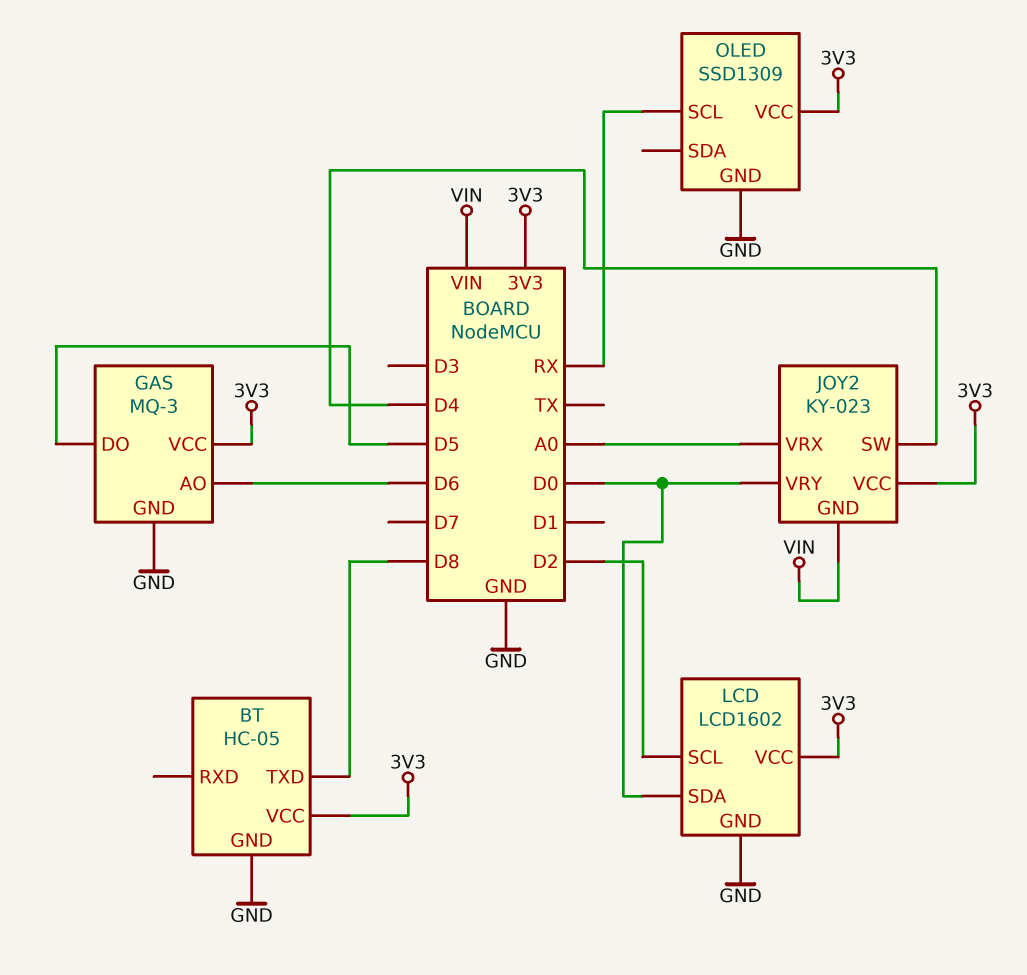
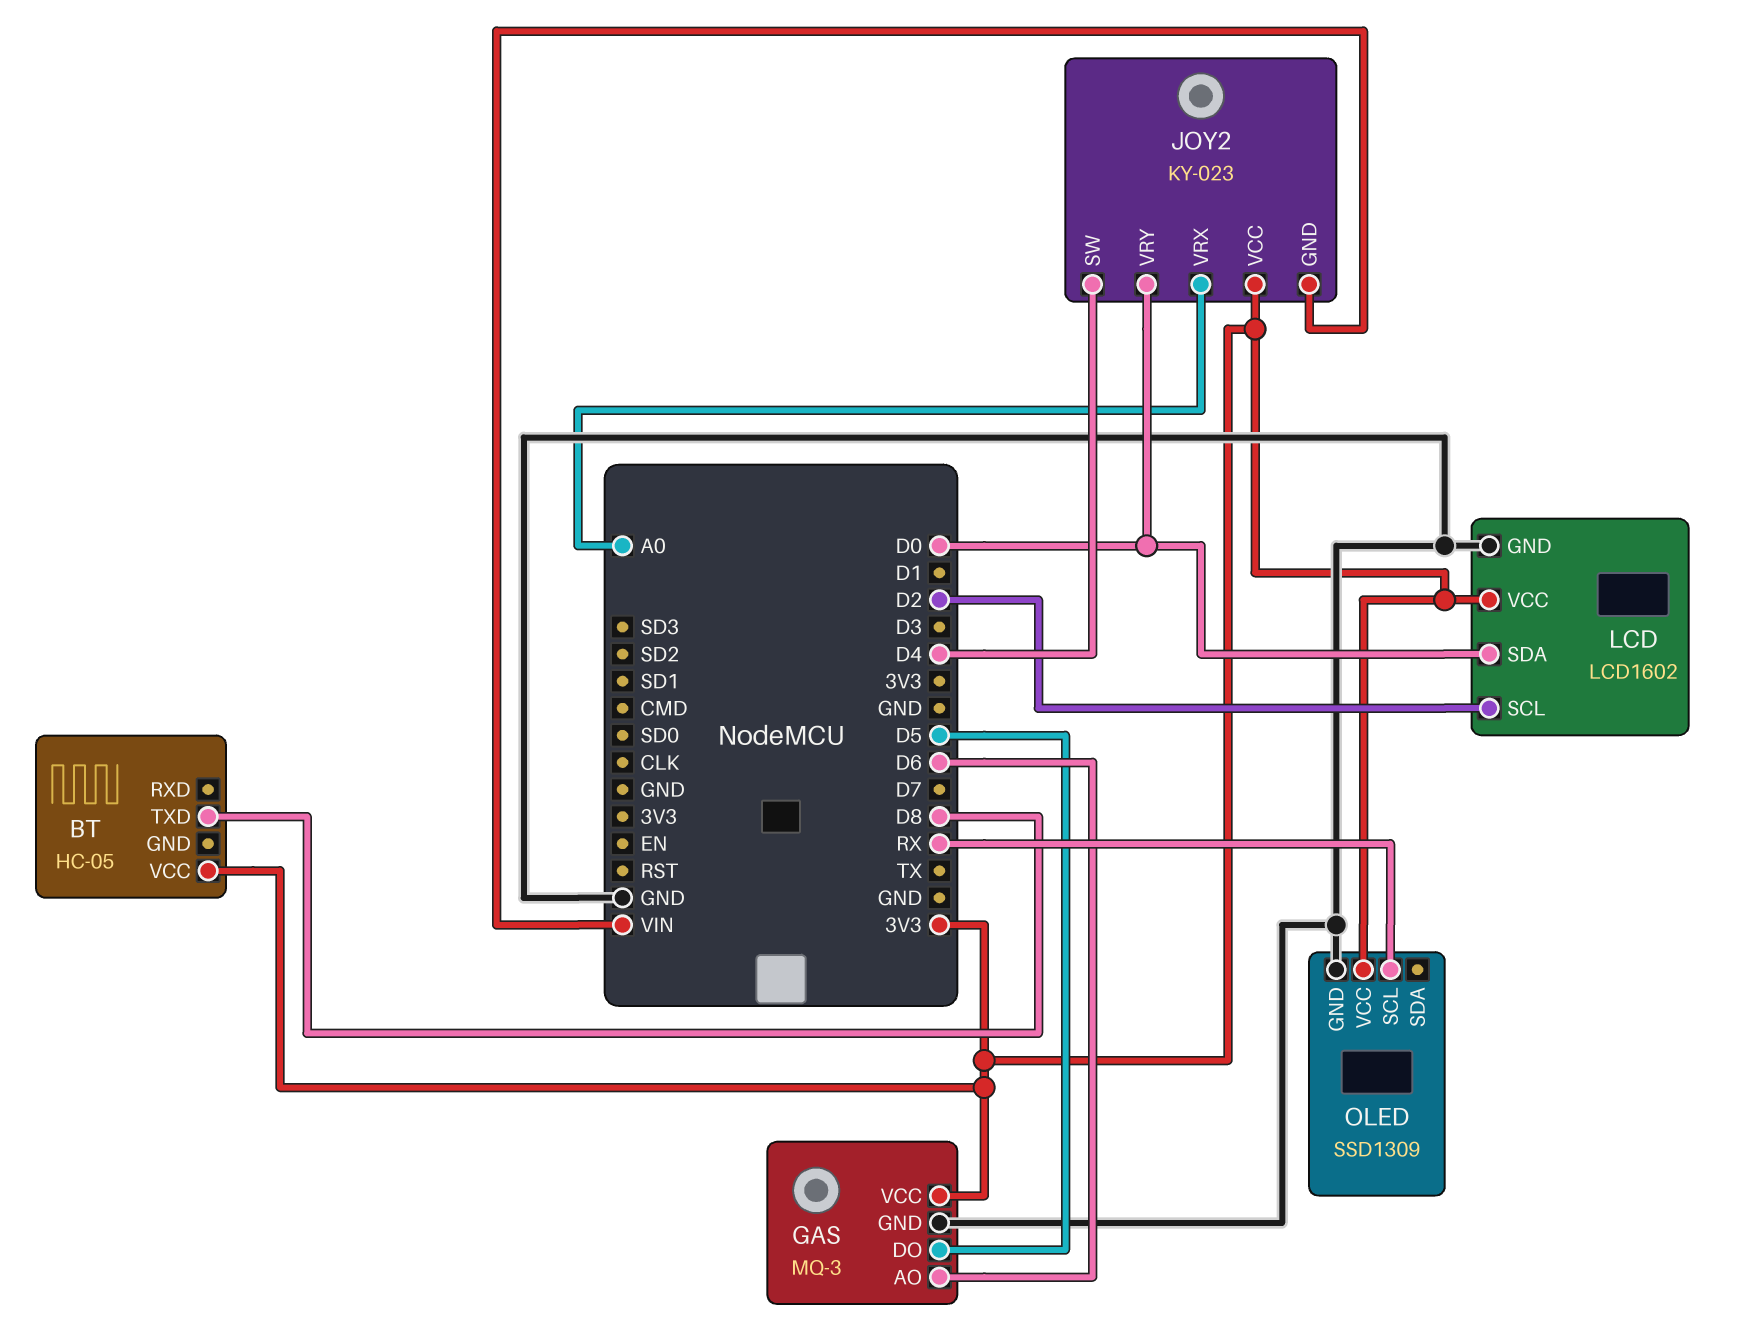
BT pin GND: GND -> none

